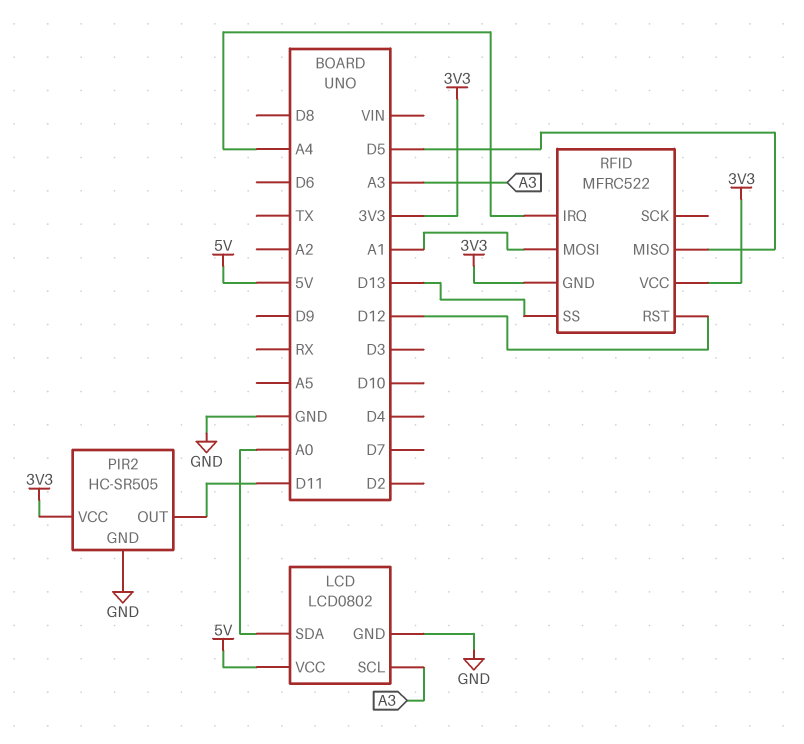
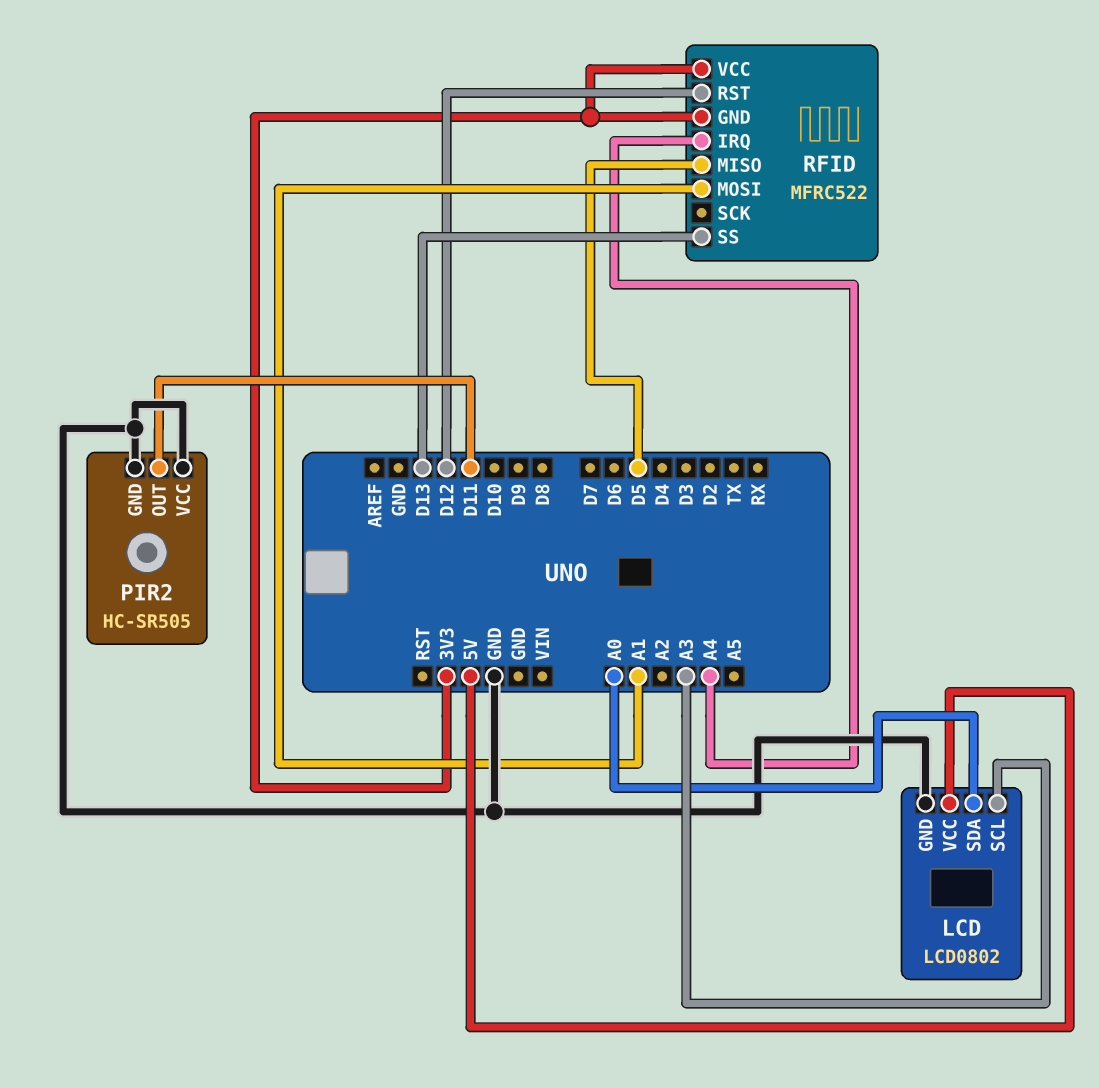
PIR2 pin VCC: 3V3 -> GND

